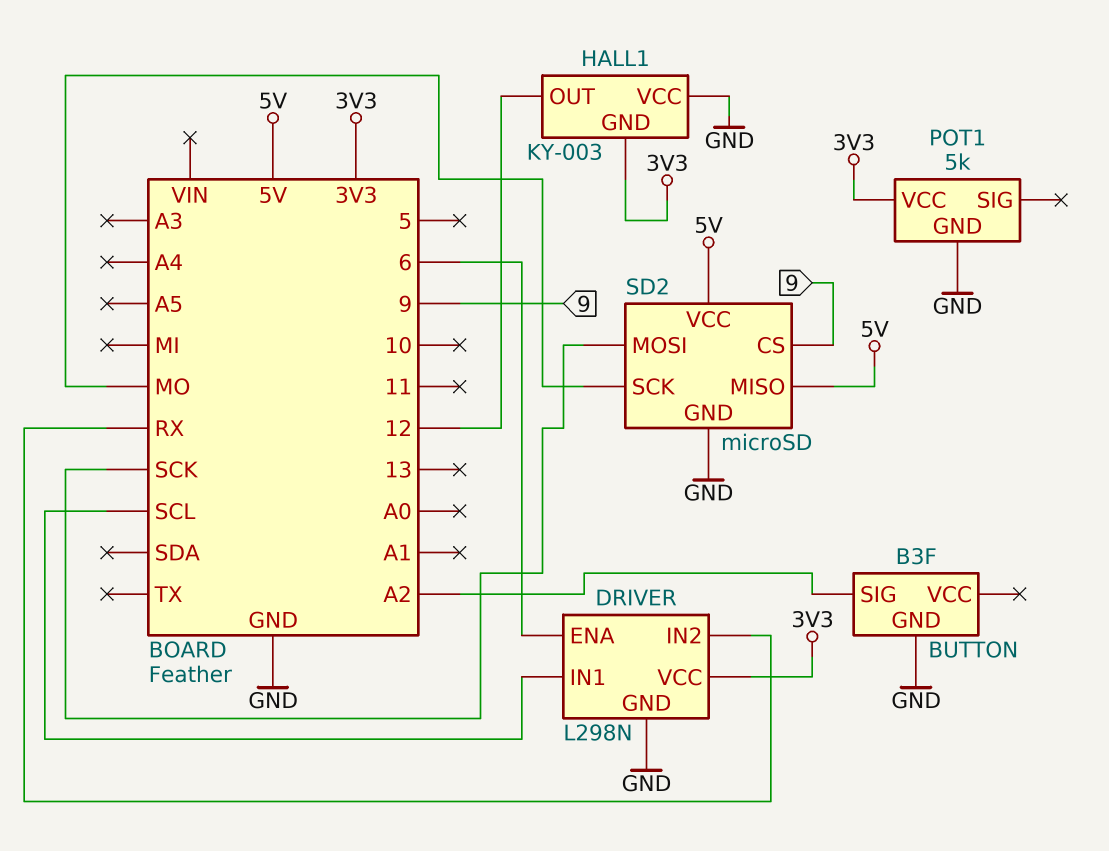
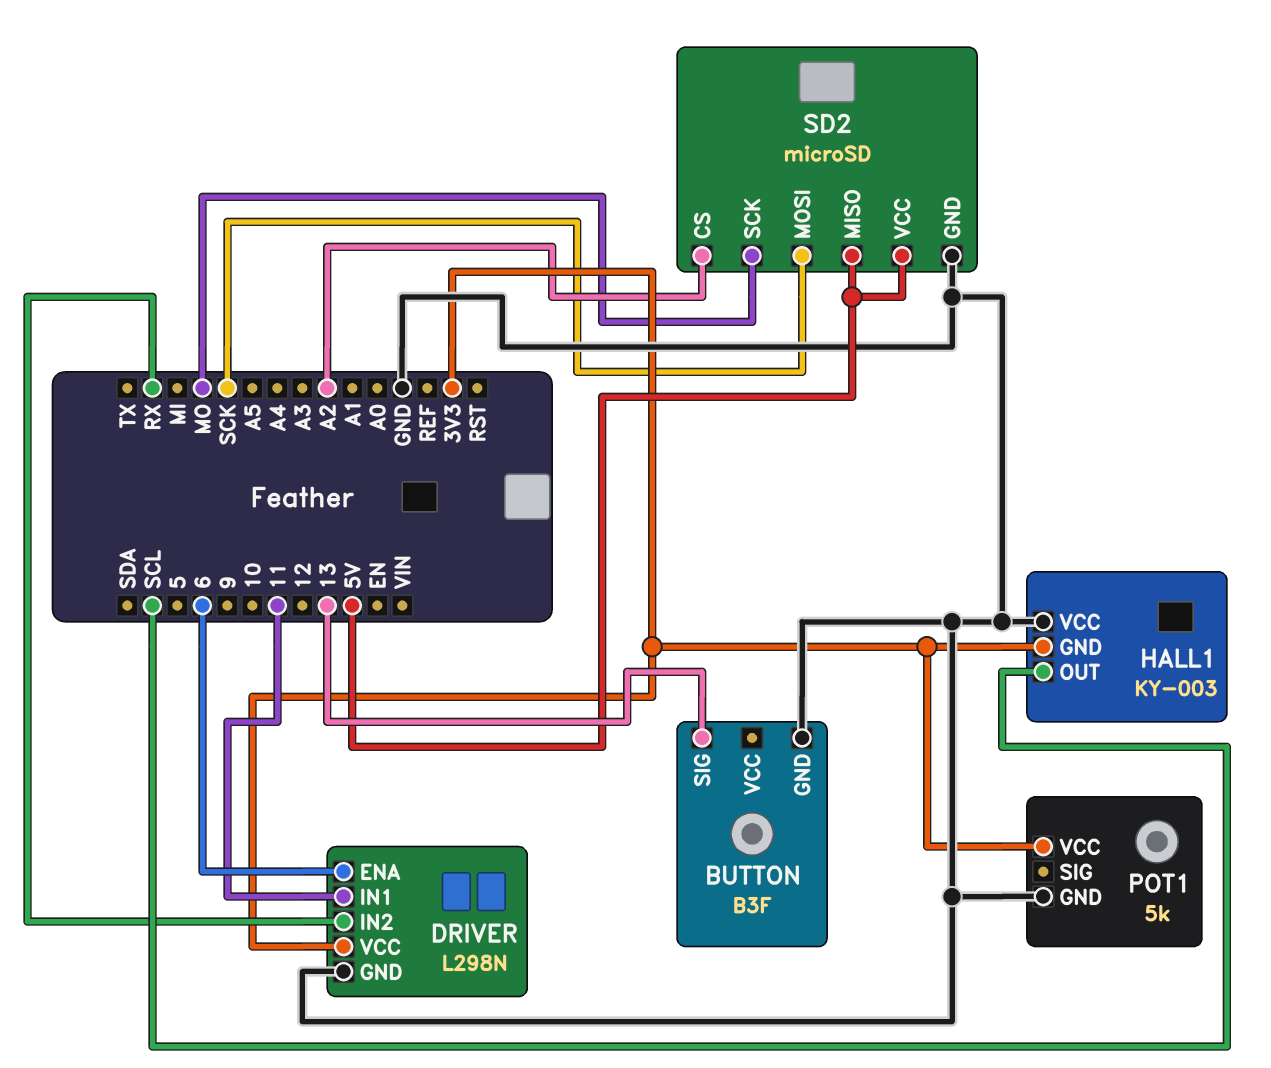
BUTTON pin SIG: A2 -> 13
DRIVER pin IN1: SCL -> 11
HALL1 pin OUT: 12 -> SCL
SD2 pin CS: 9 -> A2

